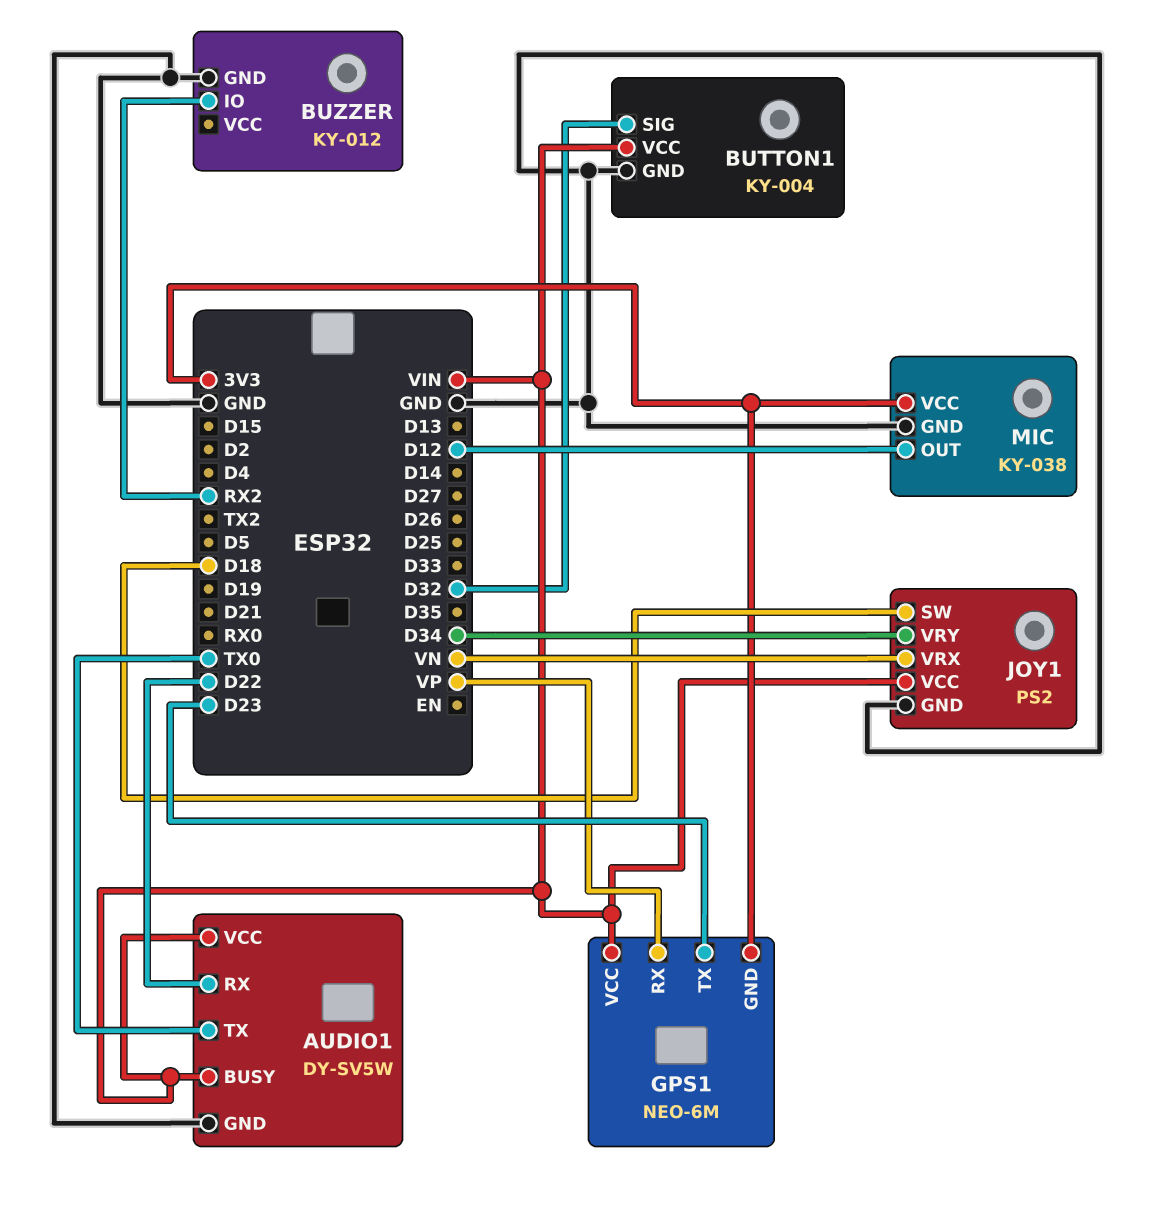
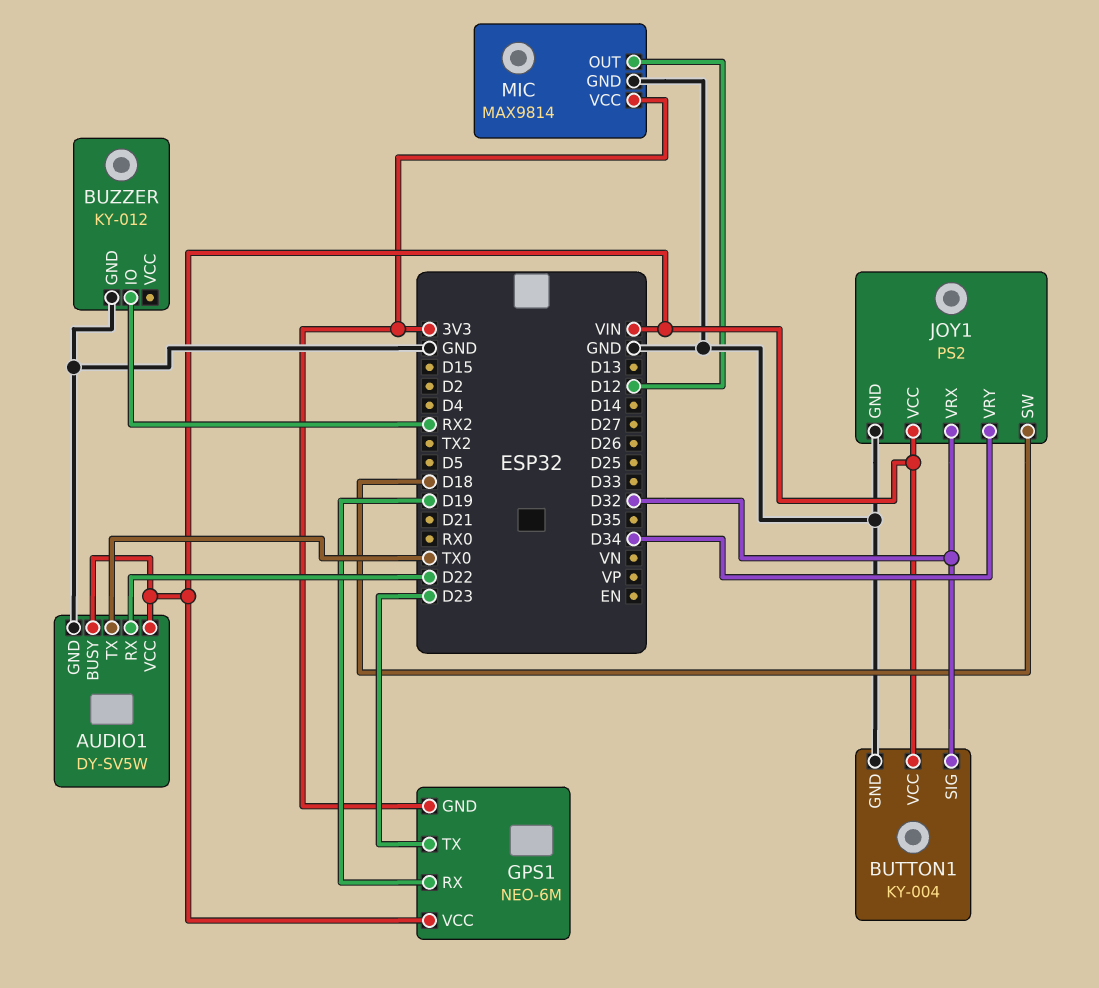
GPS1 pin RX: VP -> D19
JOY1 pin VRX: VN -> D32
MIC: KY-038 -> MAX9814

